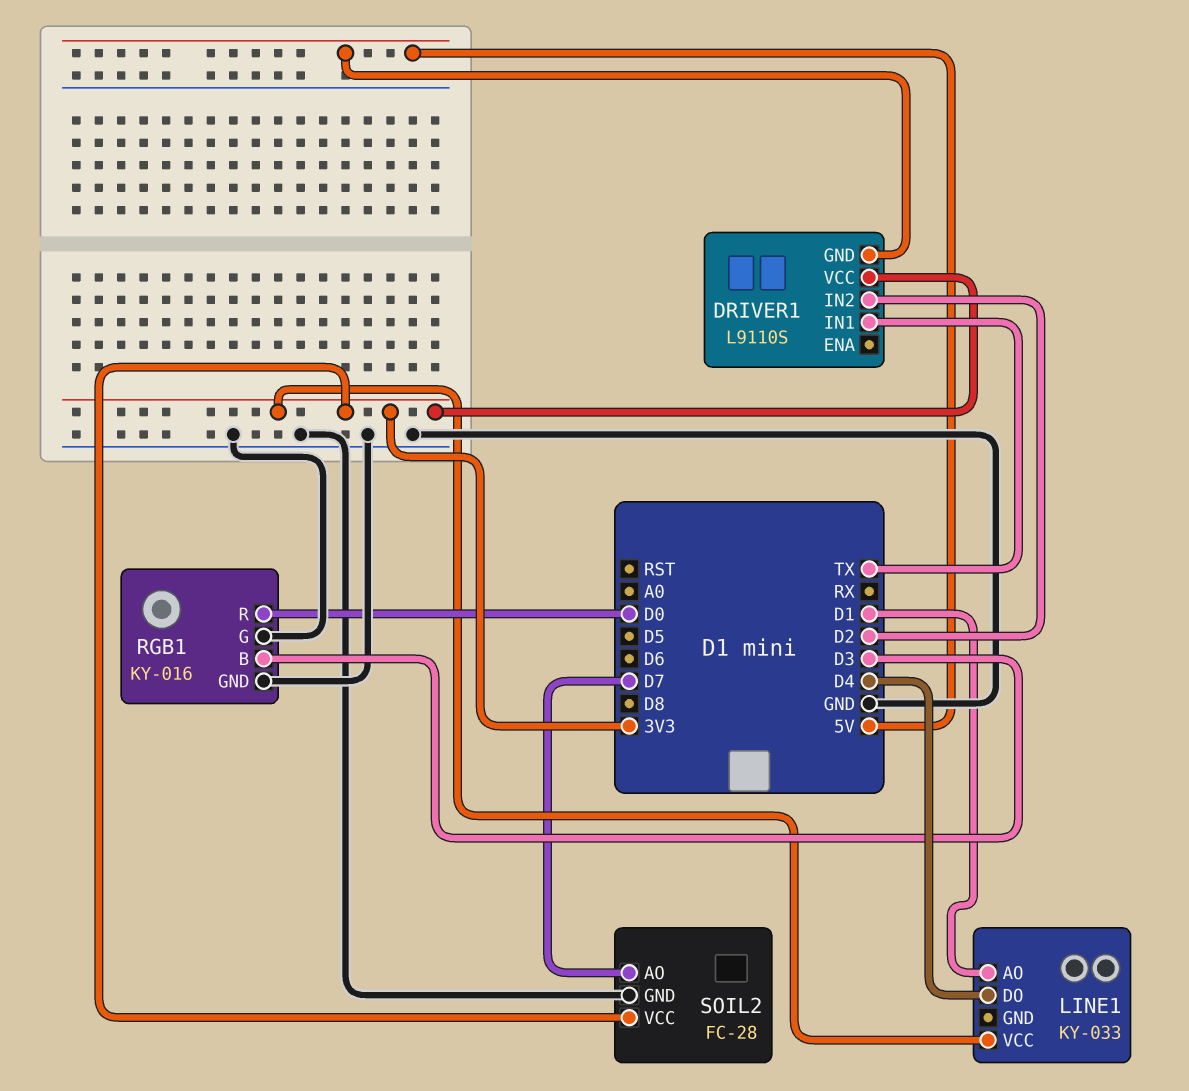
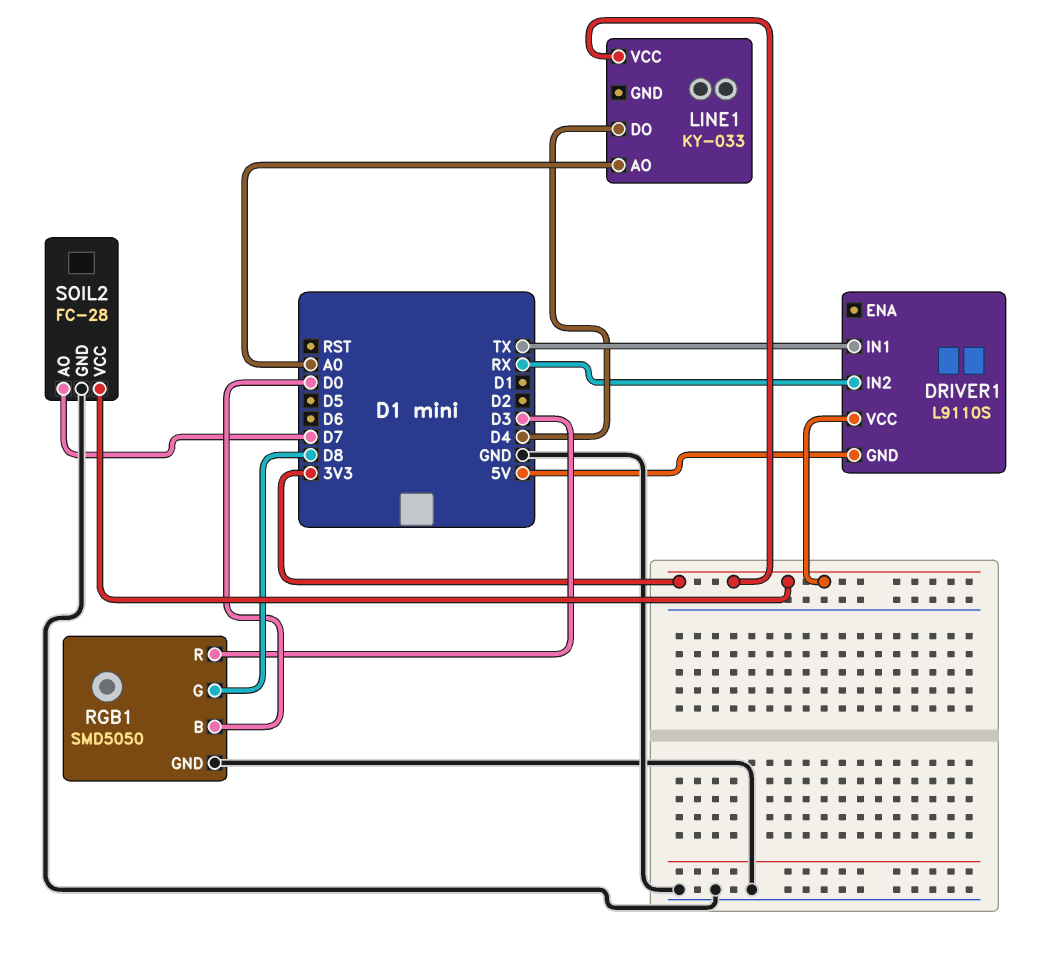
DRIVER1 pin IN2: D2 -> RX
LINE1 pin AO: D1 -> A0
RGB1: KY-016 -> SMD5050
RGB1 pin B: D3 -> D0
RGB1 pin G: GND -> D8
RGB1 pin R: D0 -> D3

